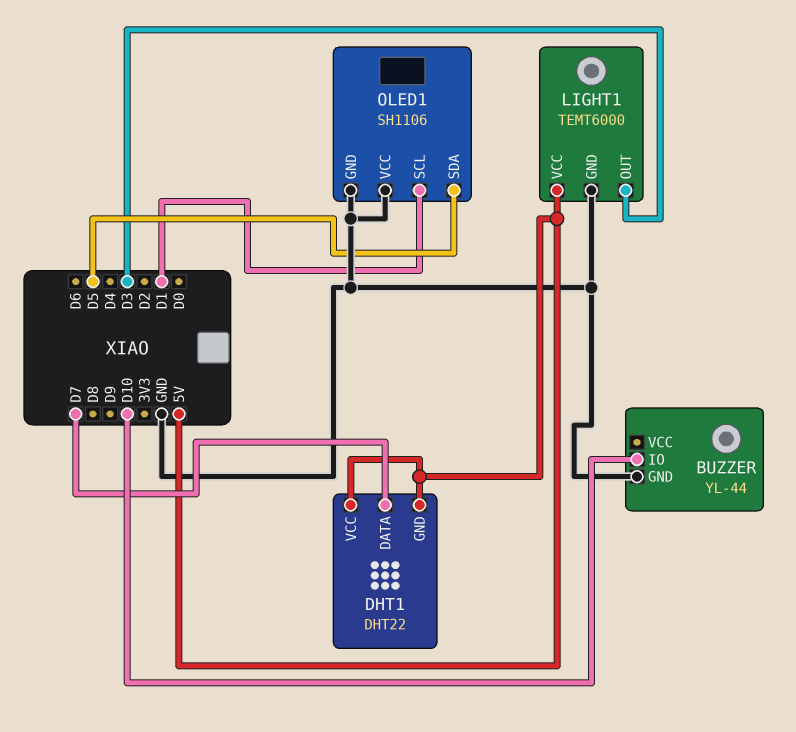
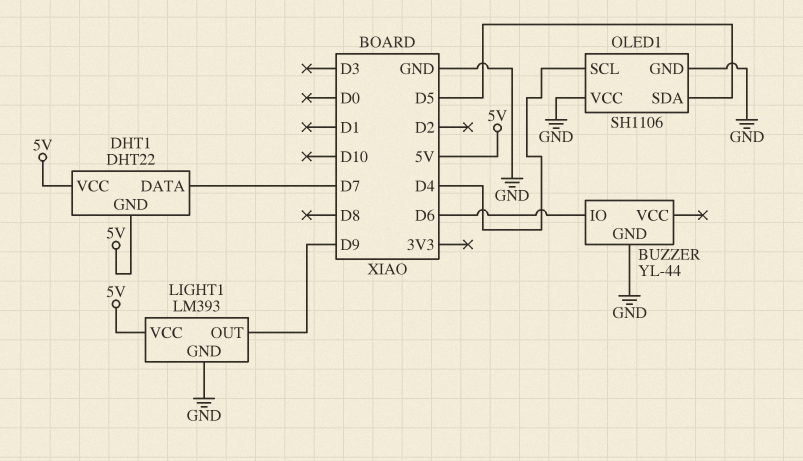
BUZZER pin IO: D10 -> D6
LIGHT1: TEMT6000 -> LM393
LIGHT1 pin OUT: D3 -> D9
OLED1 pin SCL: D1 -> D4

